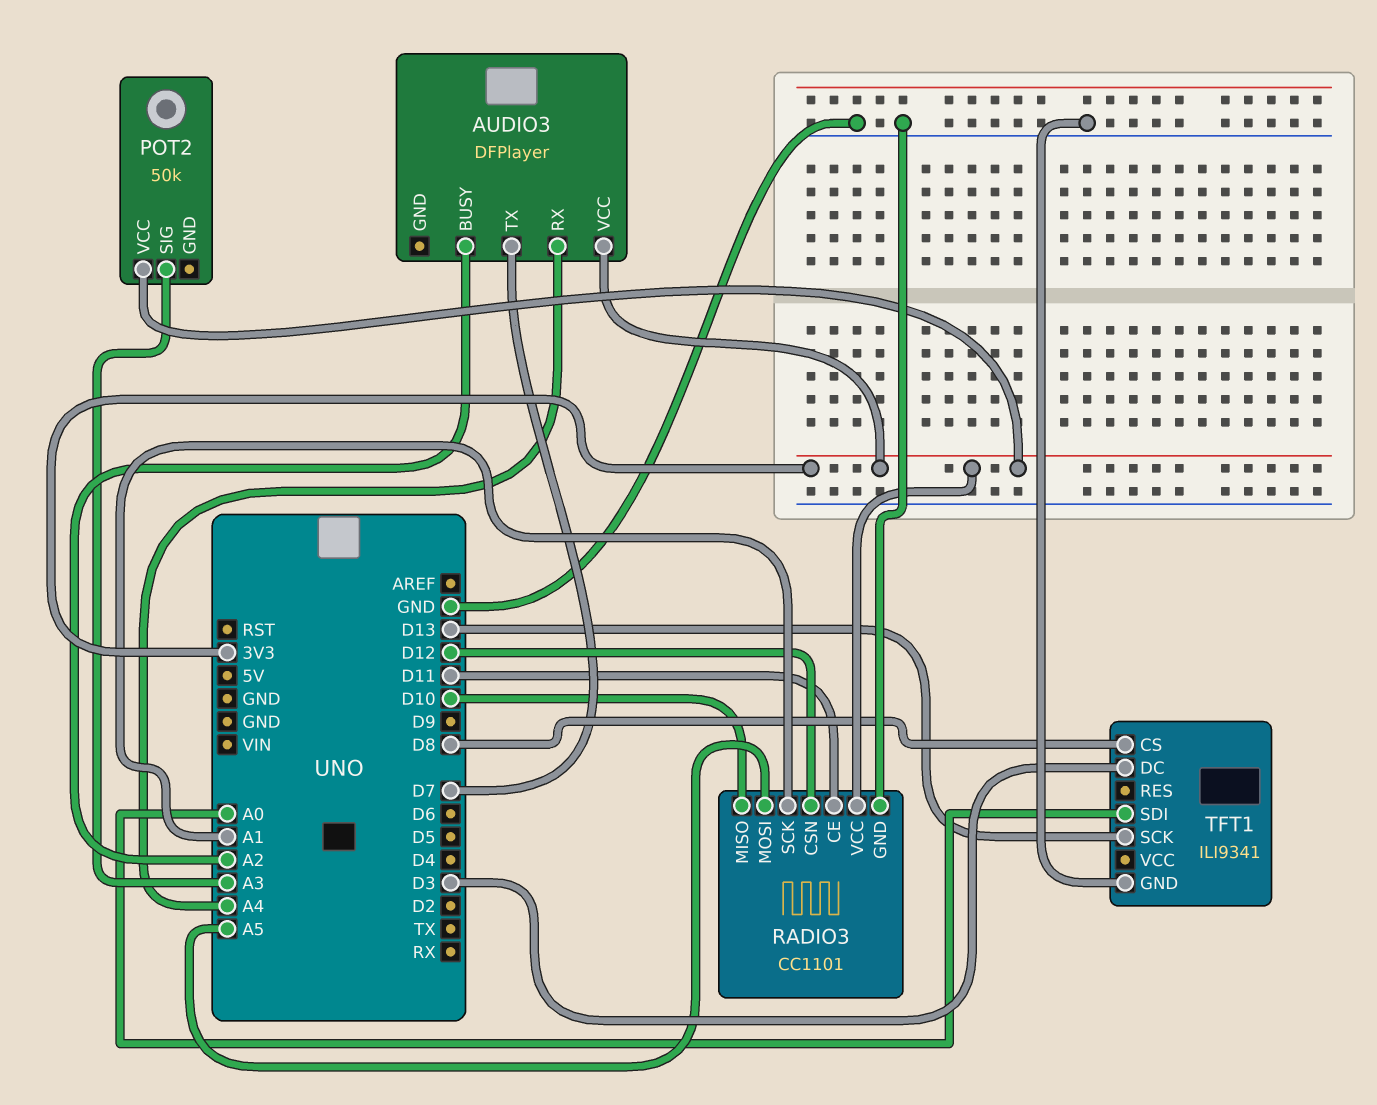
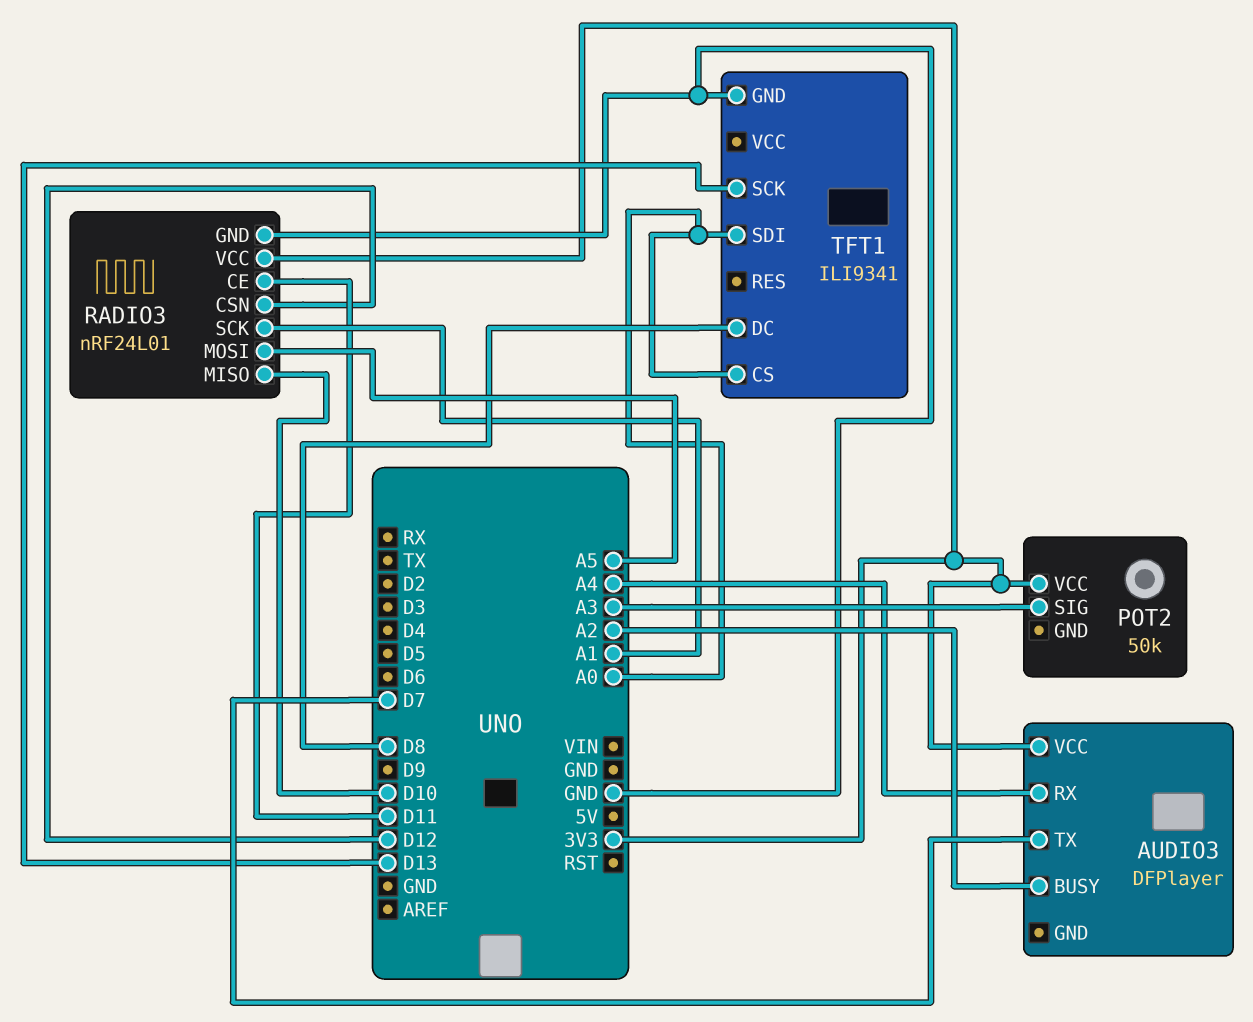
RADIO3: CC1101 -> nRF24L01
TFT1 pin CS: D8 -> A0
TFT1 pin DC: D3 -> D8

